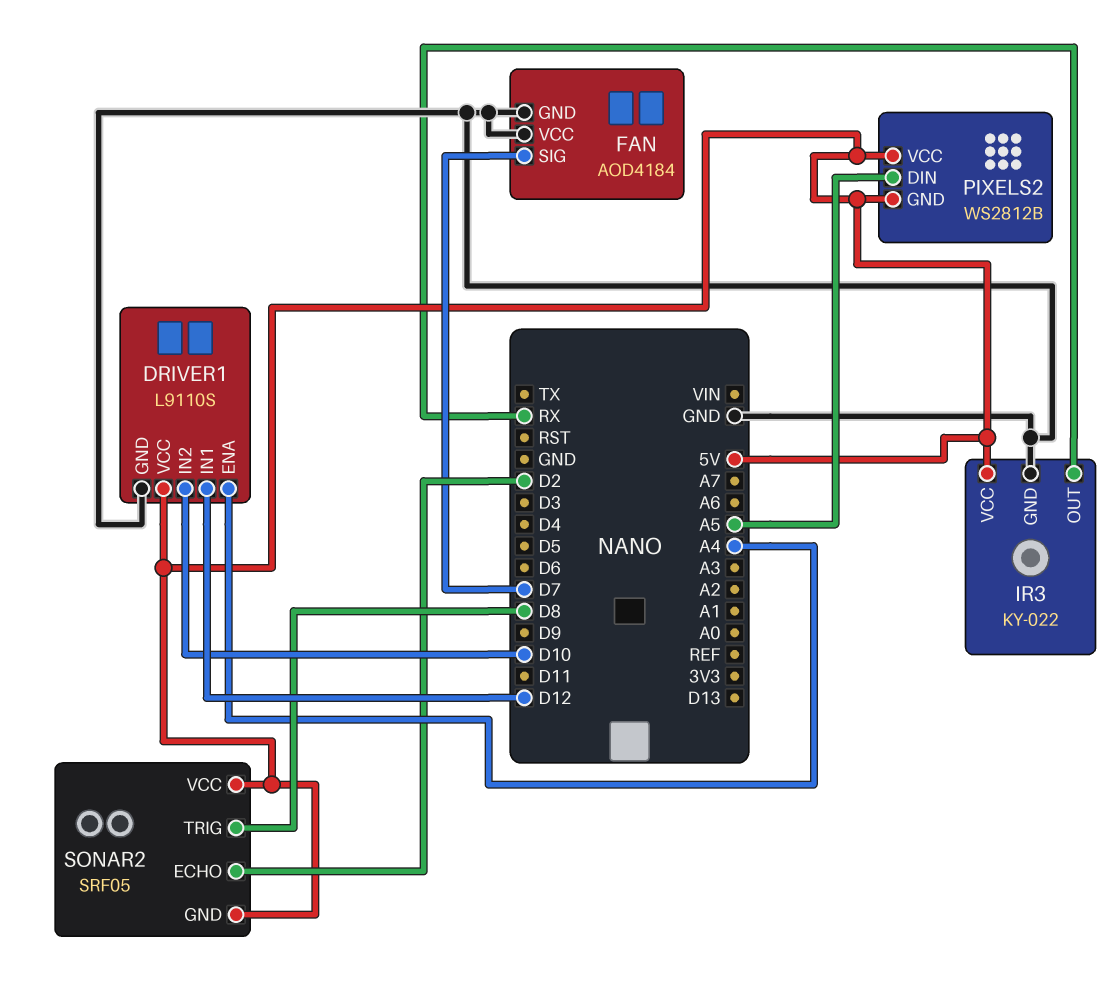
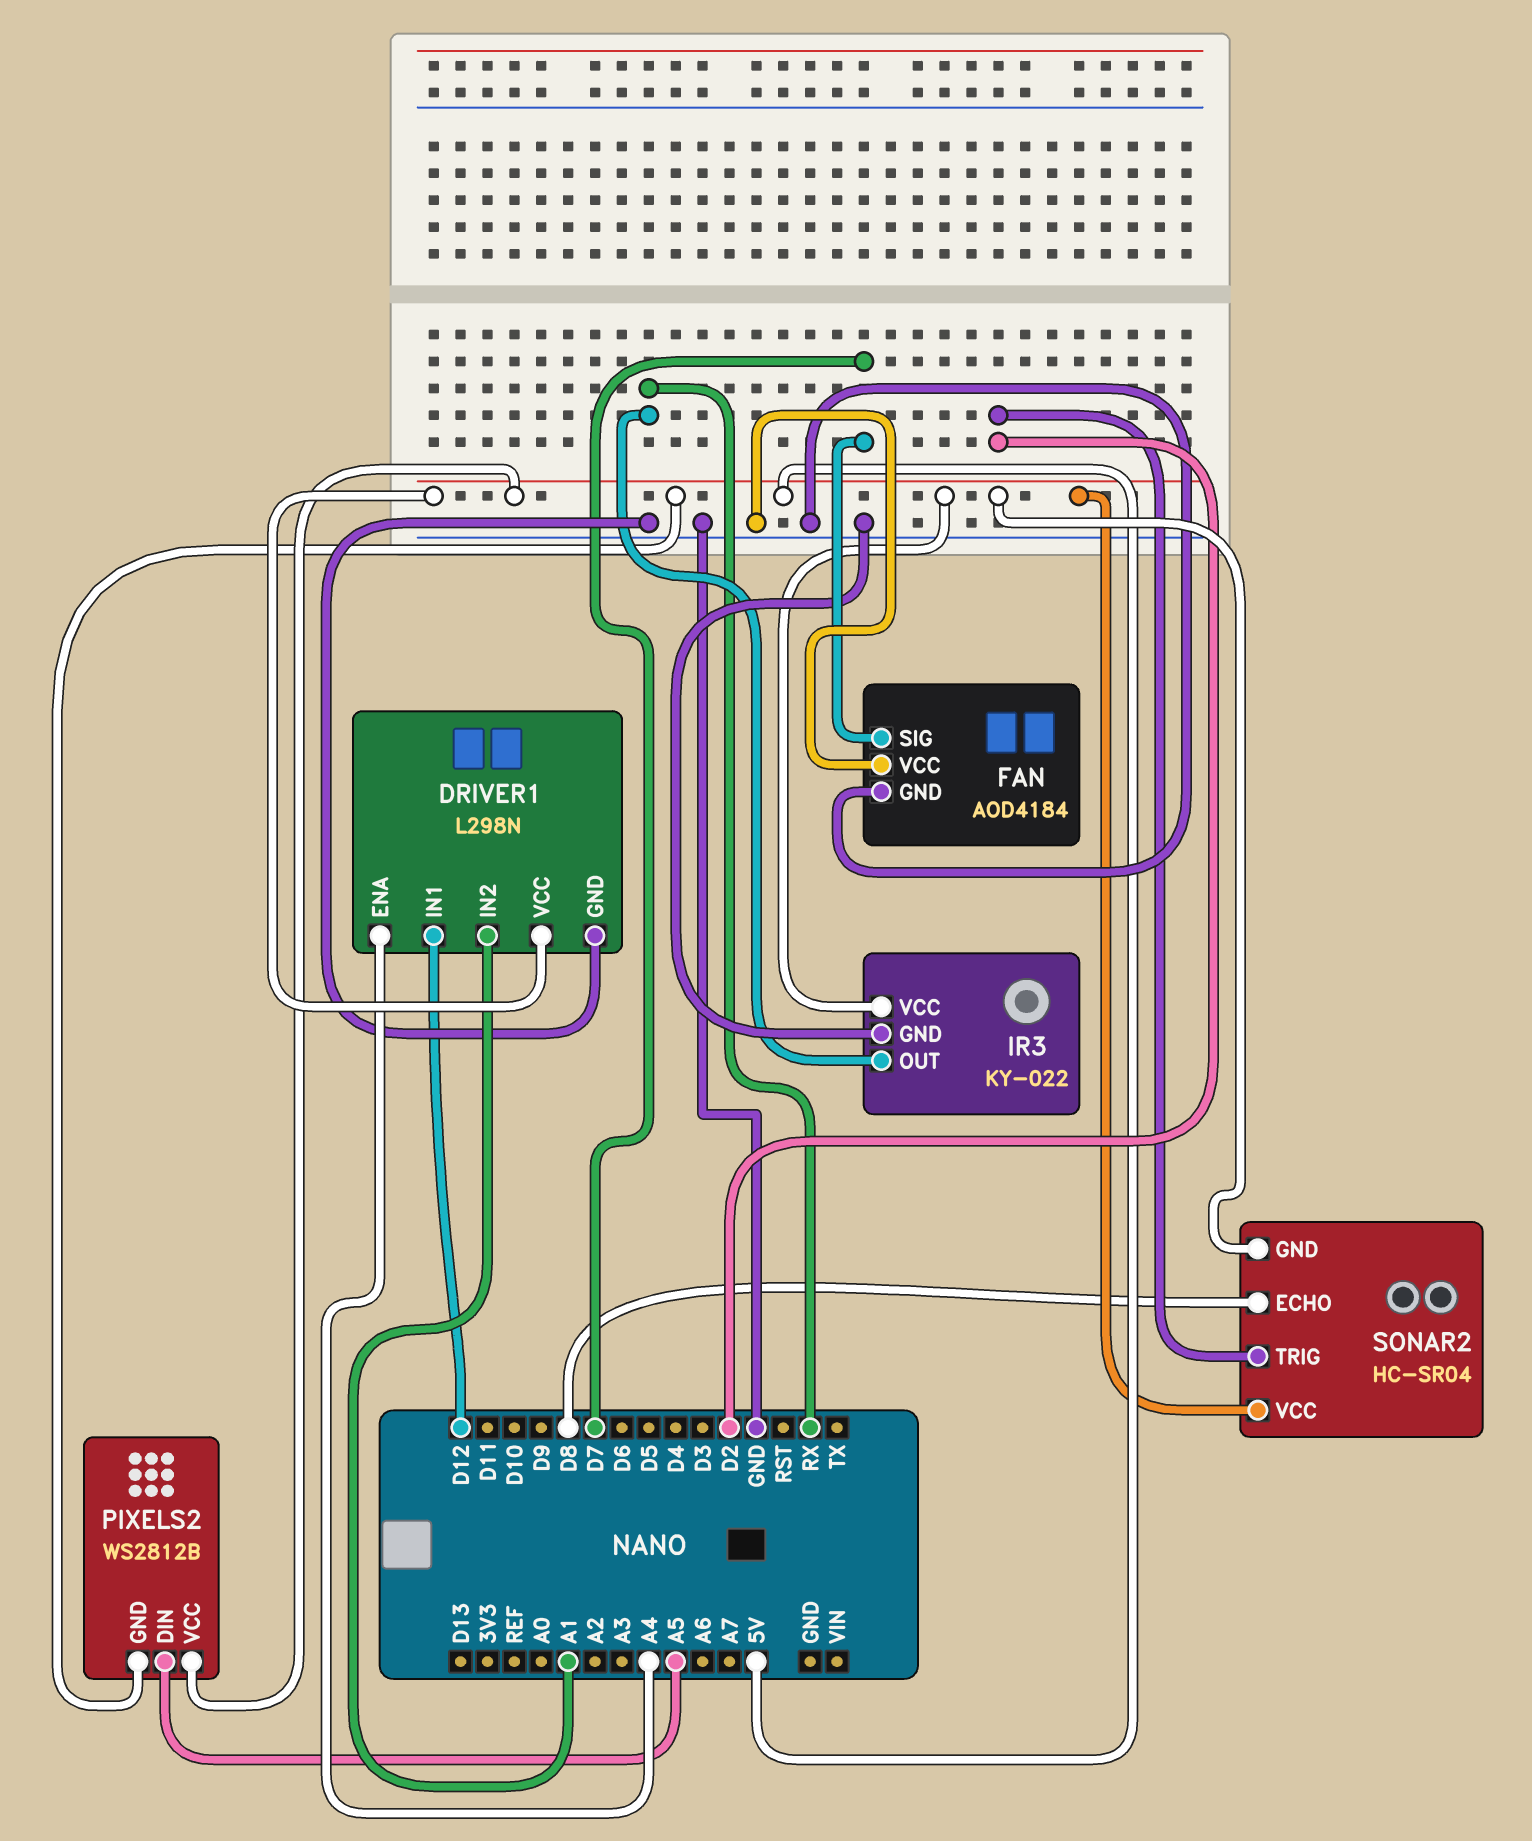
DRIVER1: L9110S -> L298N
DRIVER1 pin IN2: D10 -> A1
SONAR2: SRF05 -> HC-SR04
SONAR2 pin ECHO: D2 -> D8
SONAR2 pin TRIG: D8 -> D2

